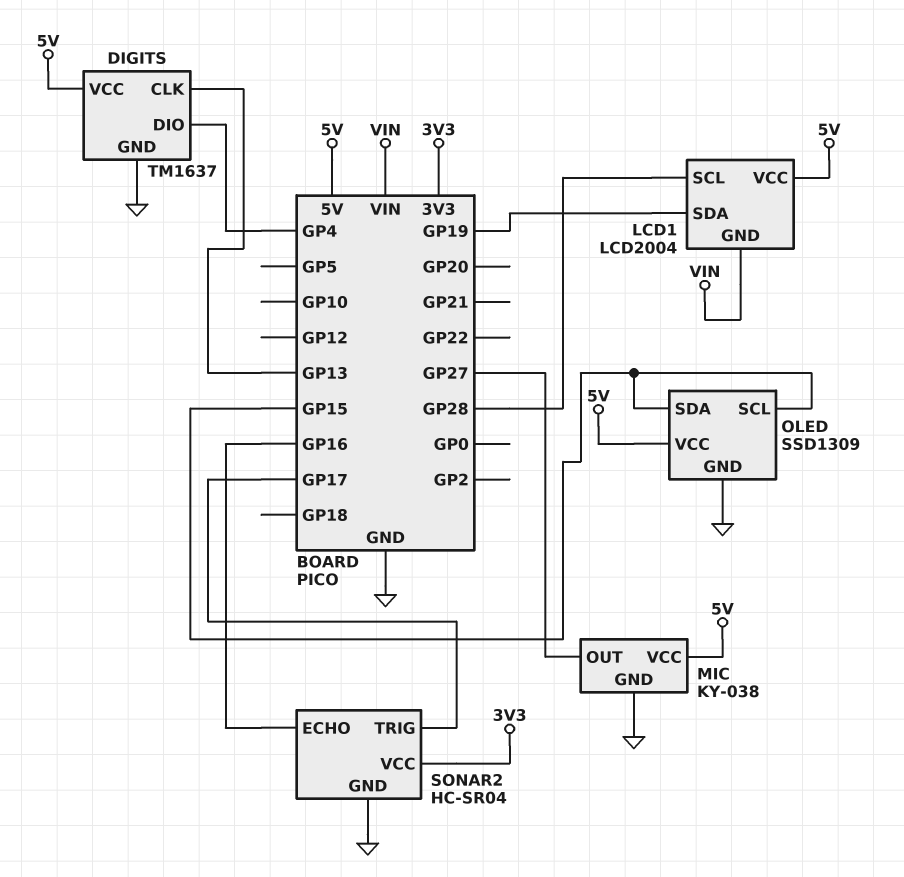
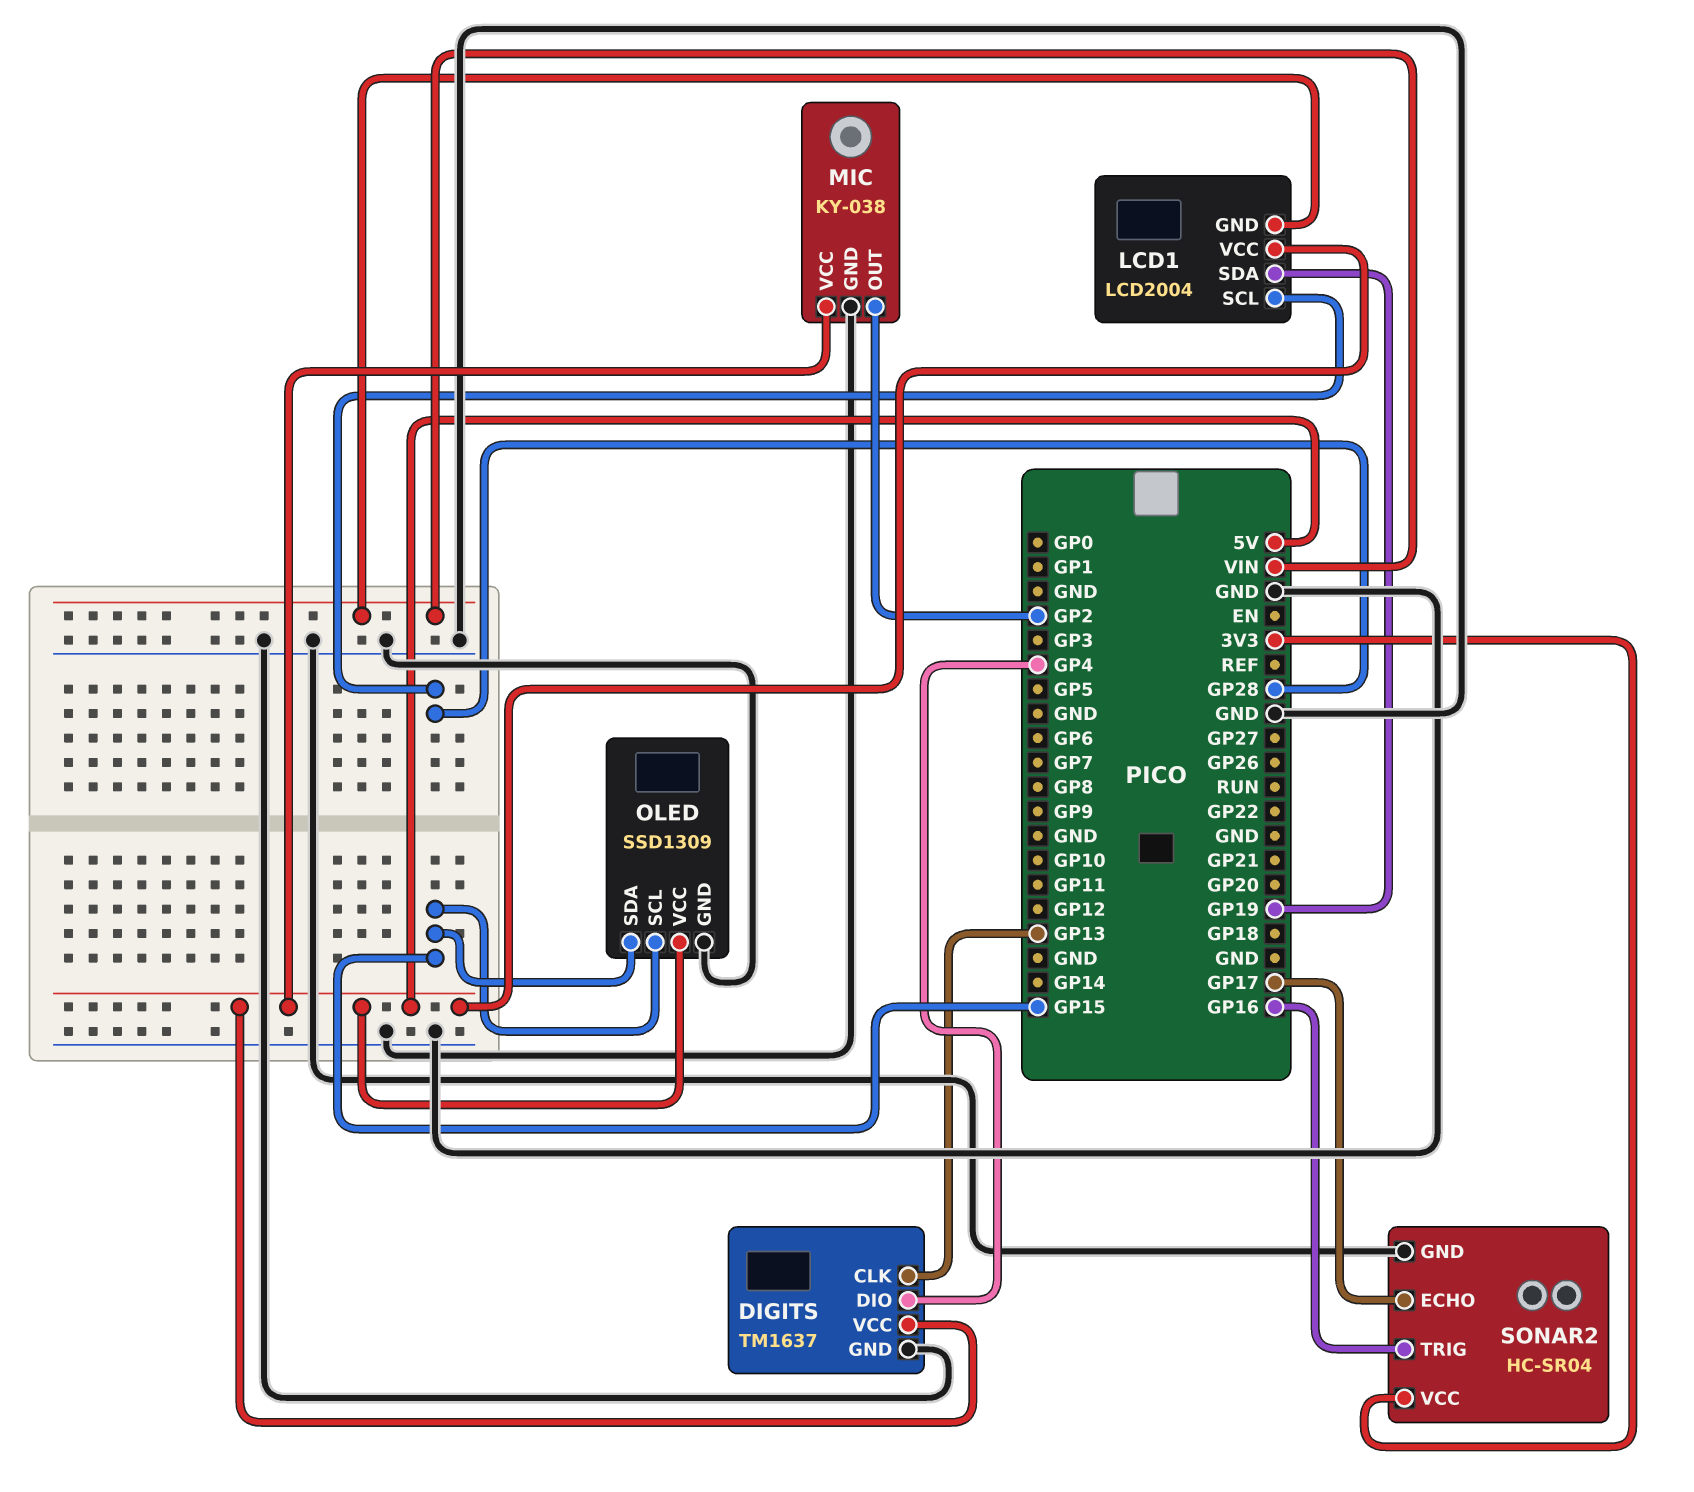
MIC pin OUT: GP27 -> GP2
SONAR2 pin ECHO: GP16 -> GP17
SONAR2 pin TRIG: GP17 -> GP16

